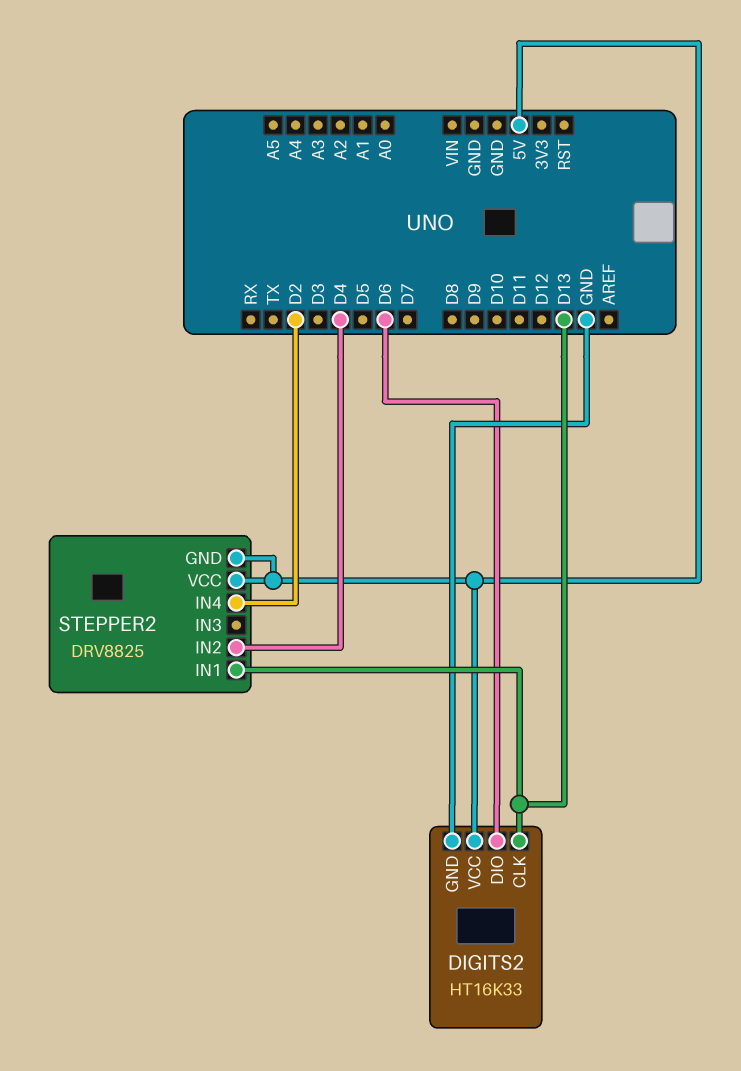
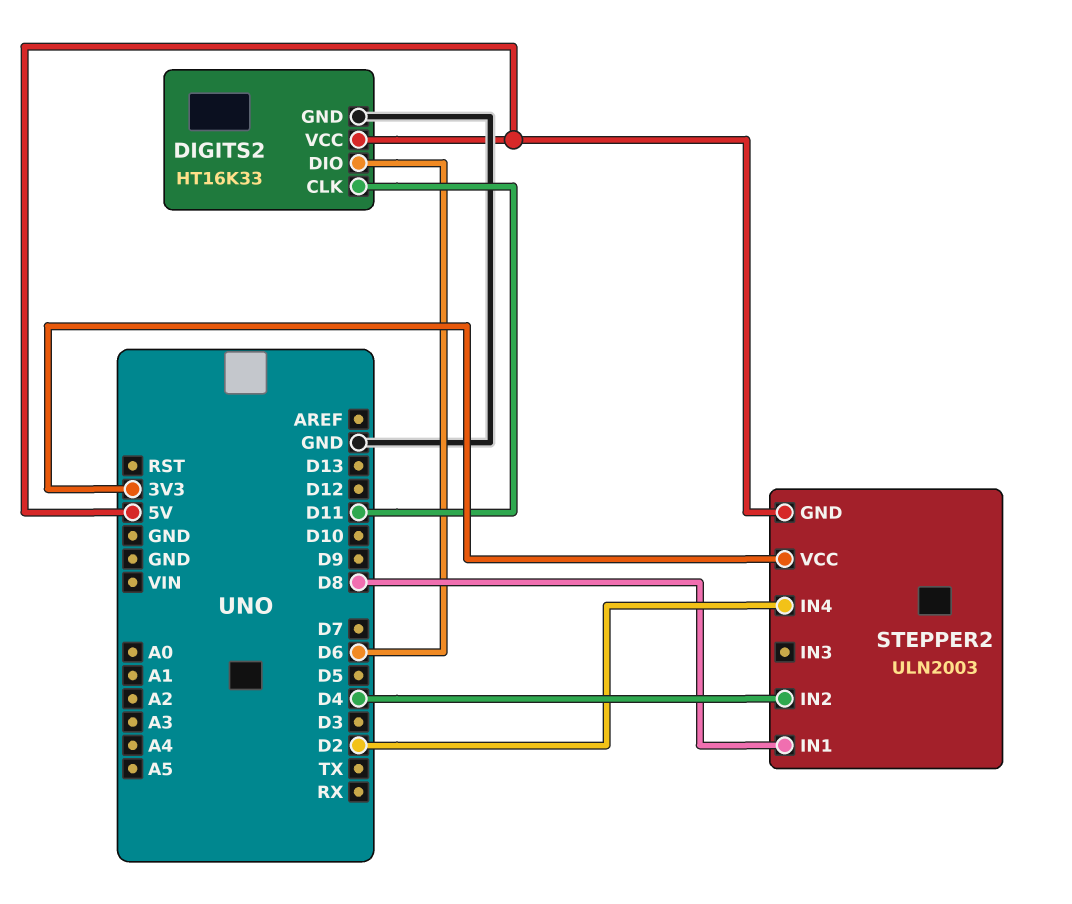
DIGITS2 pin CLK: D13 -> D11
STEPPER2: DRV8825 -> ULN2003
STEPPER2 pin IN1: D13 -> D8
STEPPER2 pin VCC: 5V -> 3V3

